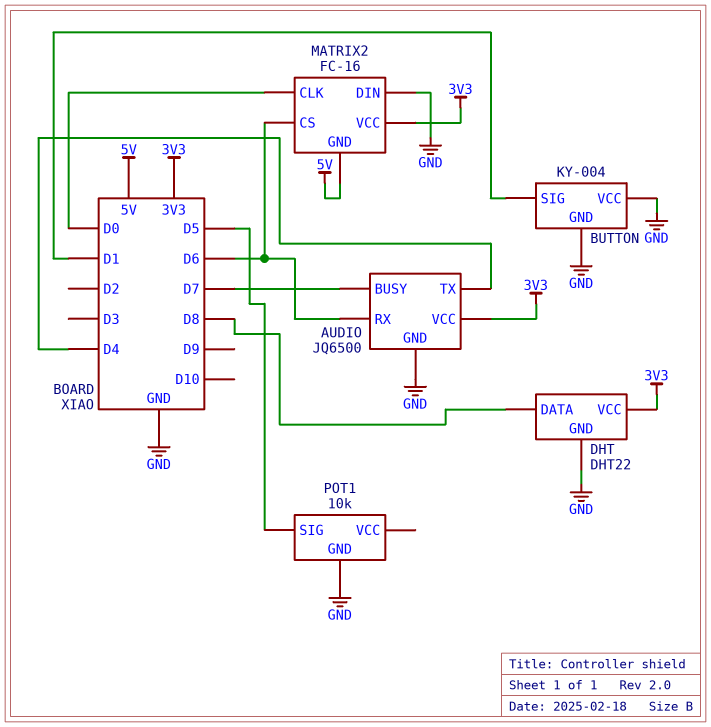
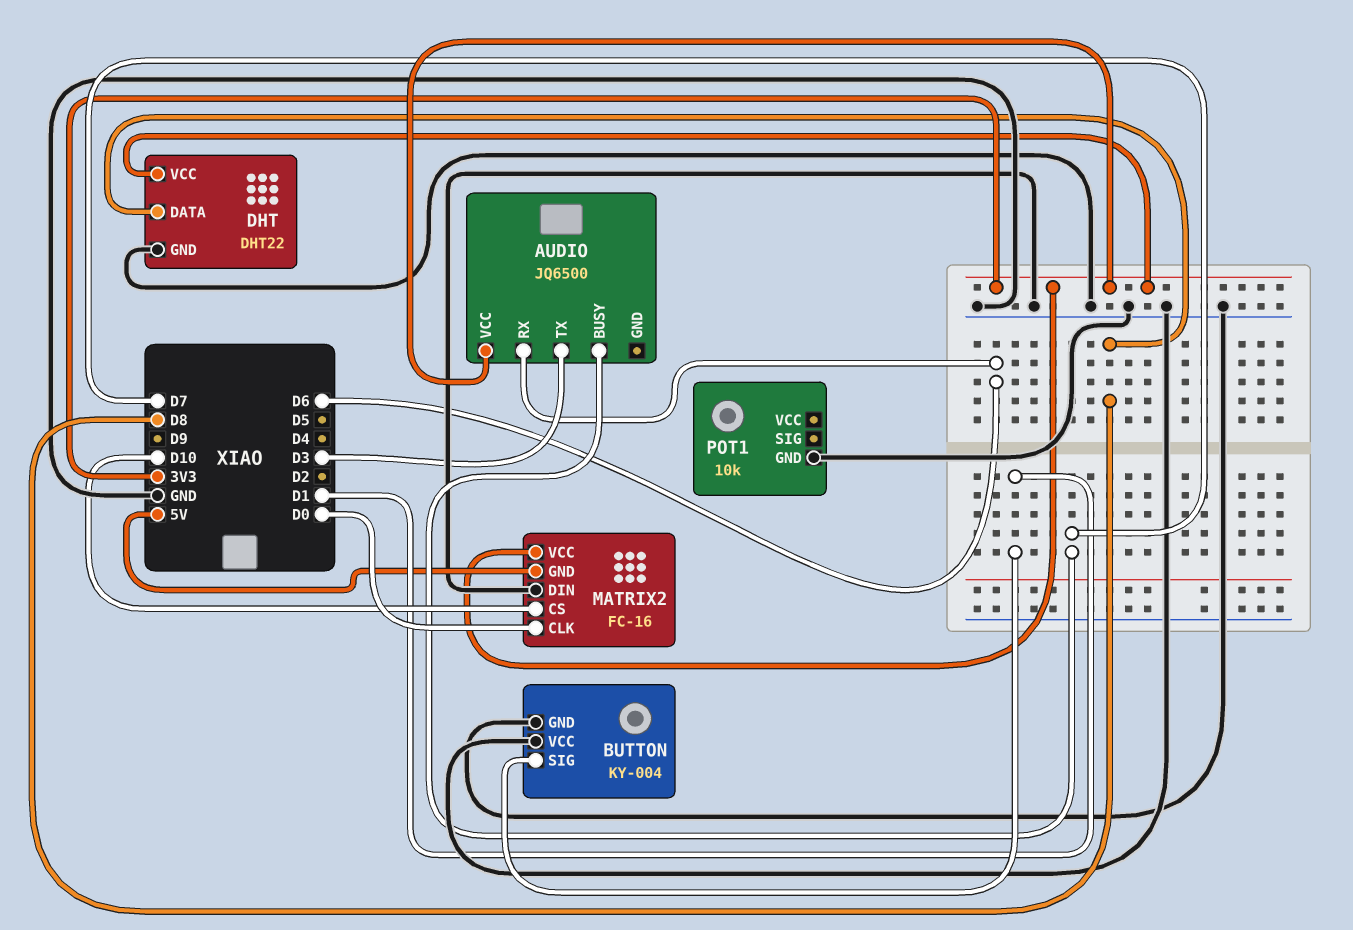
AUDIO pin GND: GND -> none
AUDIO pin TX: D4 -> D3
MATRIX2 pin CS: D6 -> D10
POT1 pin SIG: D5 -> none

